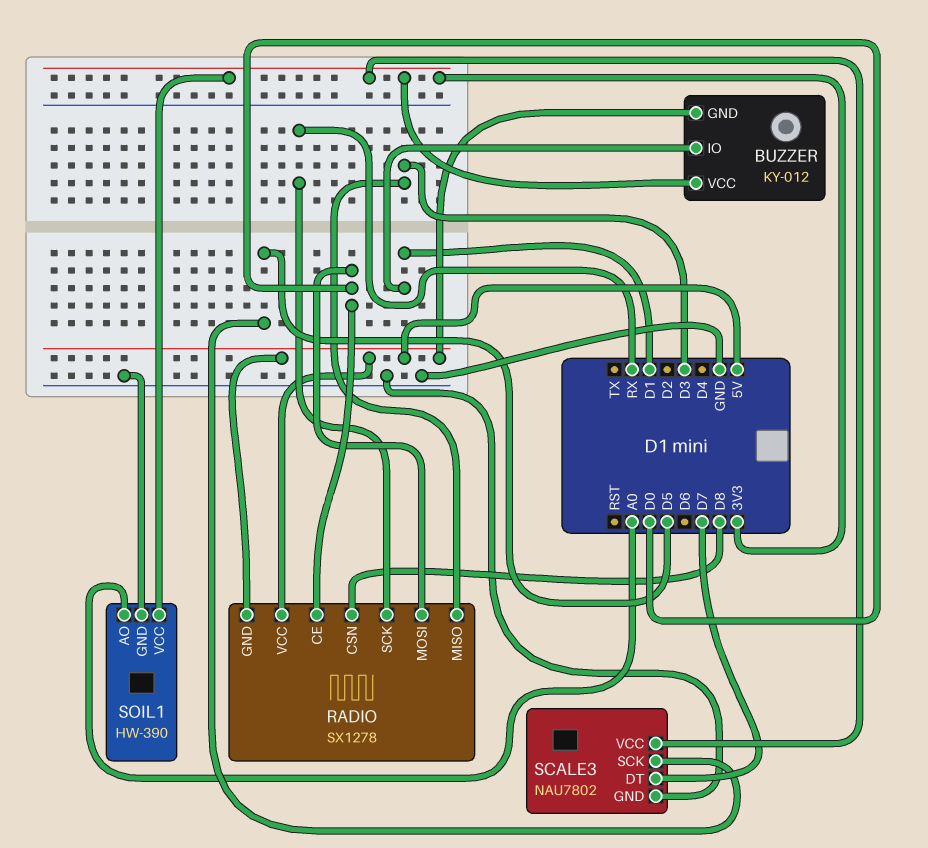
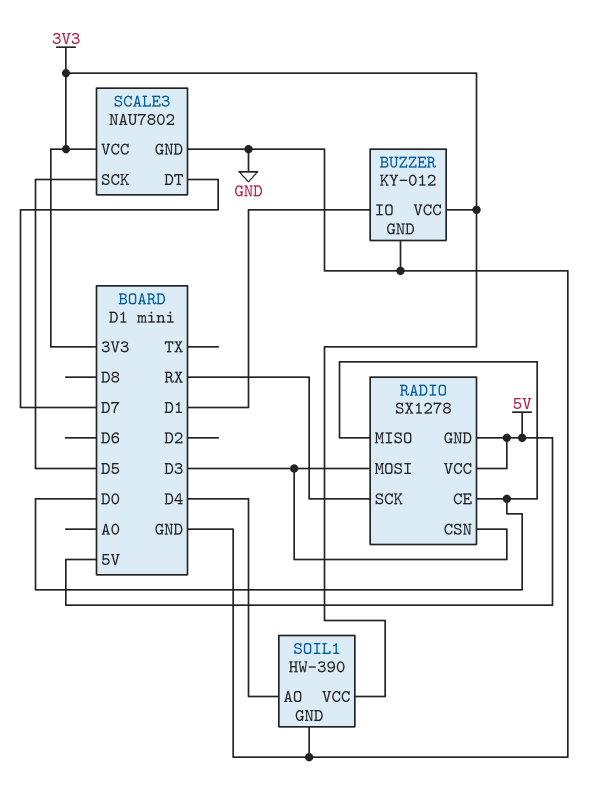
BUZZER pin GND: 5V -> GND
RADIO pin CSN: D8 -> D3
RADIO pin MISO: D3 -> D0
RADIO pin MOSI: D0 -> D3
SOIL1 pin AO: A0 -> D4

